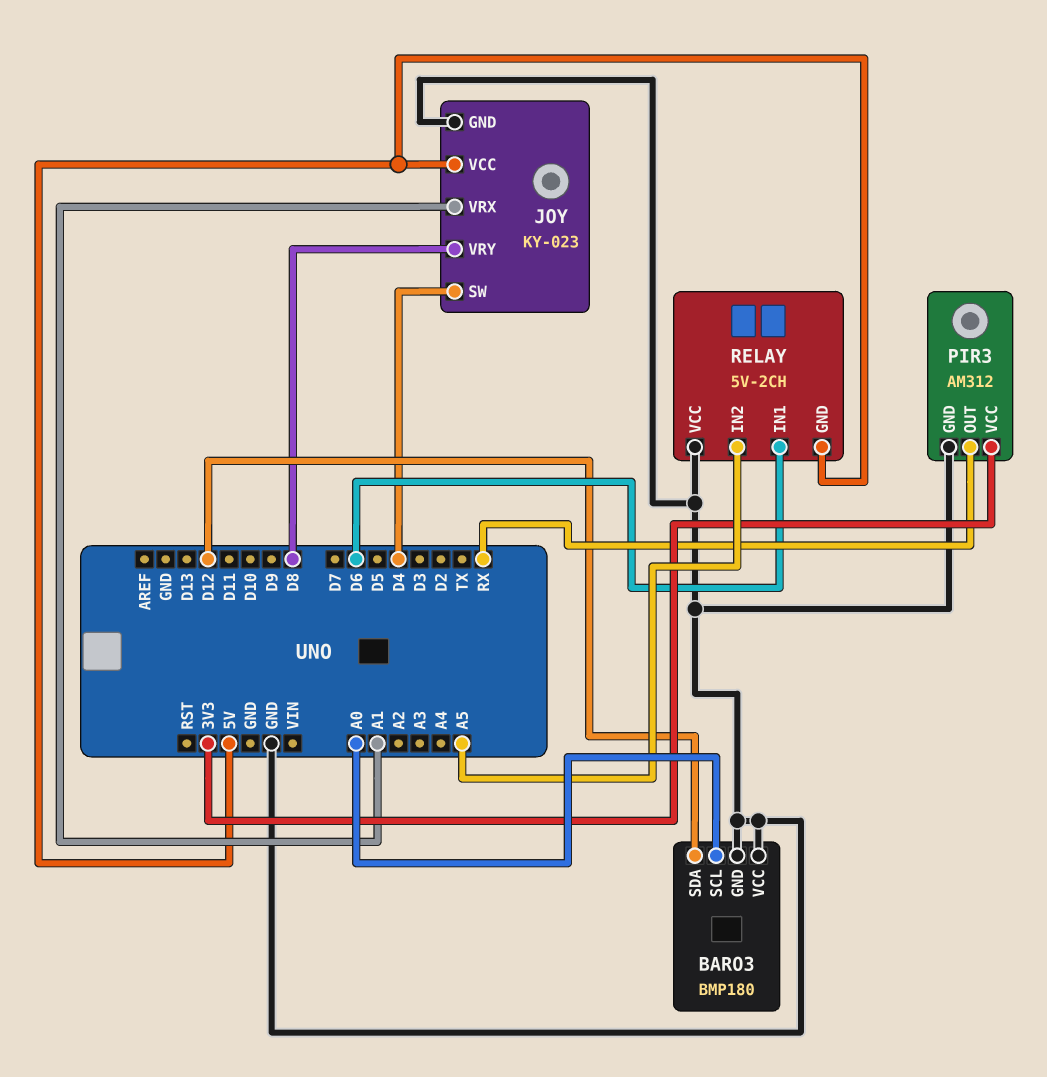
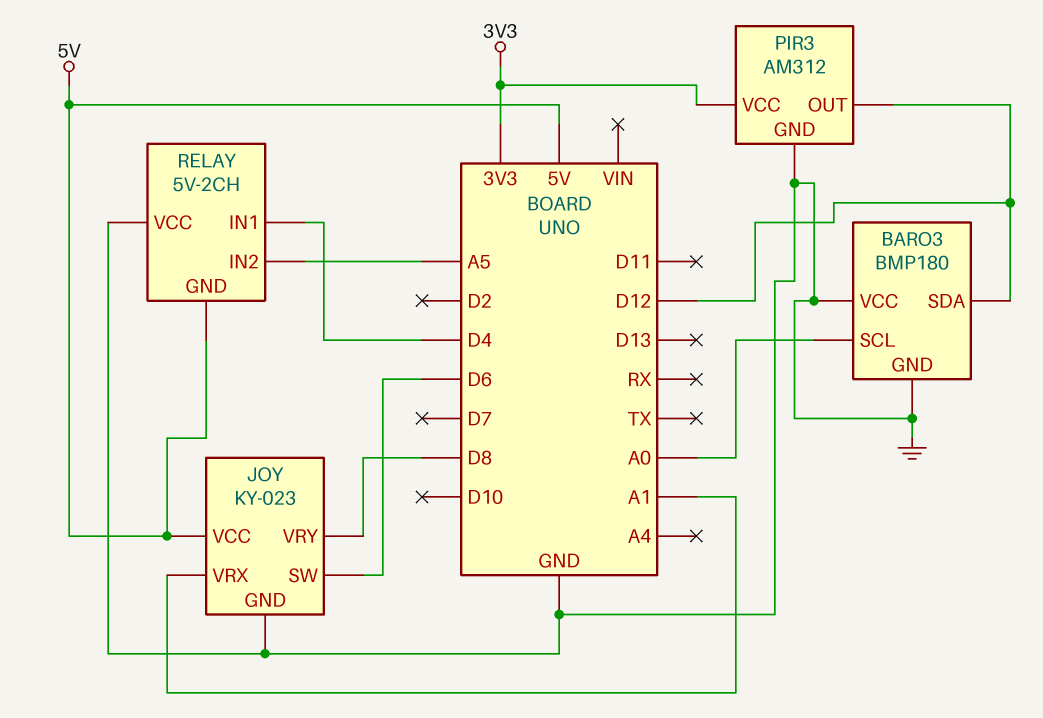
JOY pin SW: D4 -> D6
PIR3 pin OUT: RX -> D12
RELAY pin IN1: D6 -> D4

